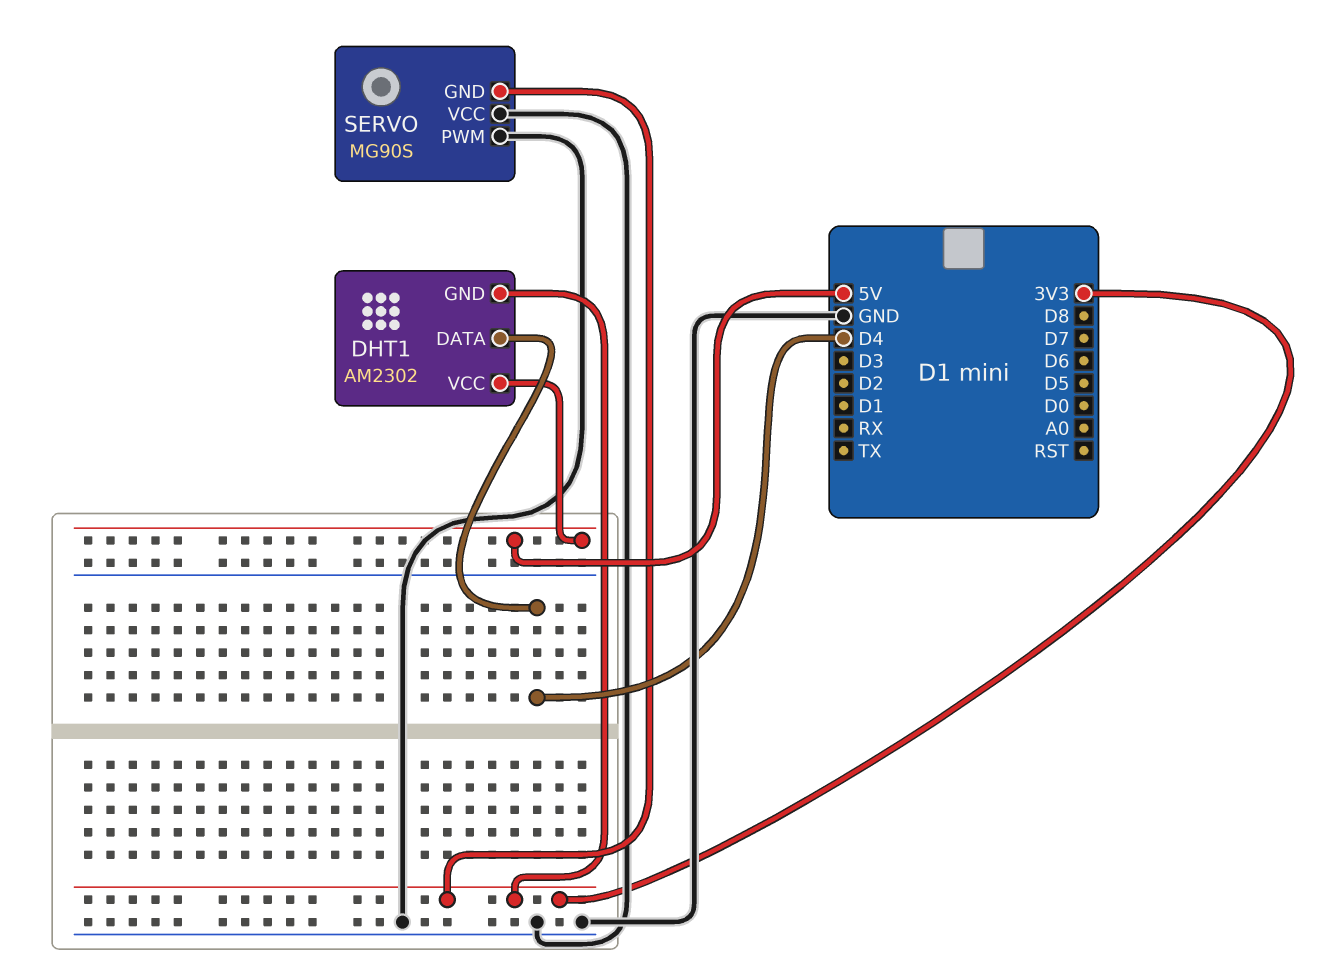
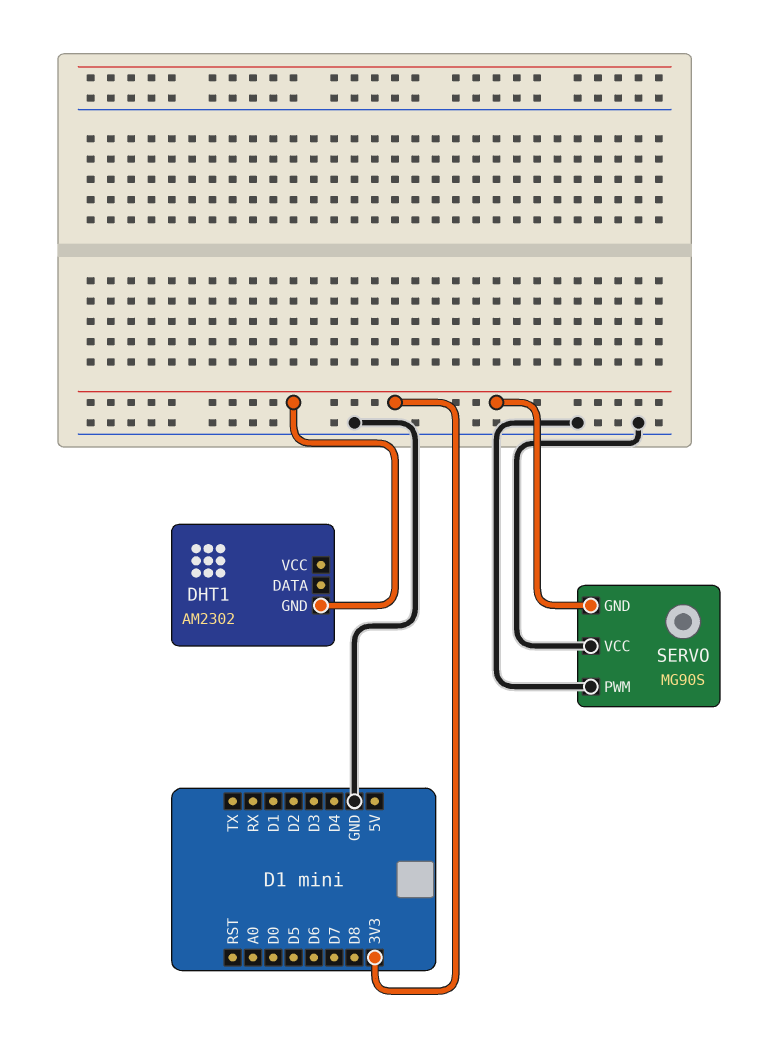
DHT1 pin DATA: D4 -> none
DHT1 pin VCC: 5V -> none

